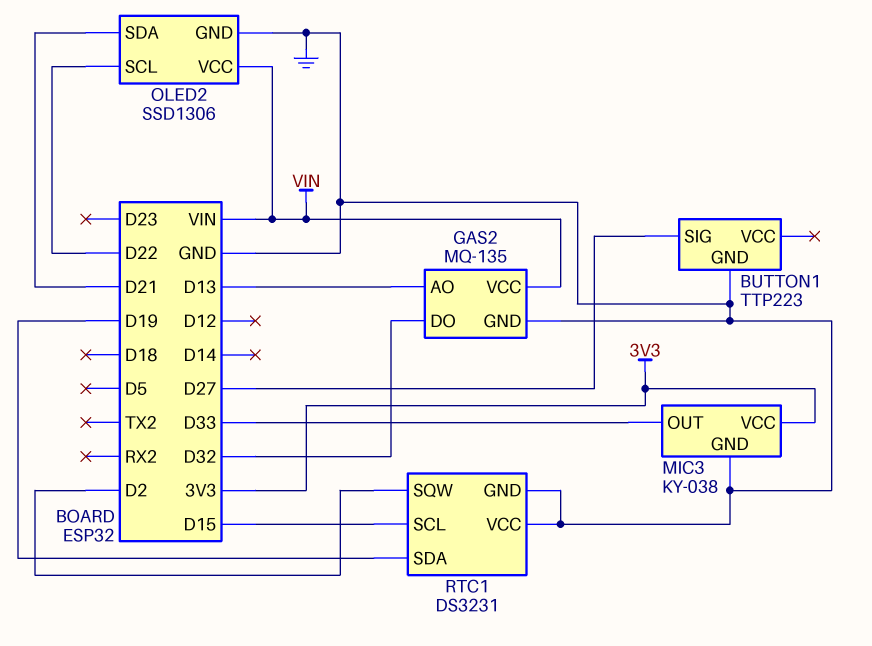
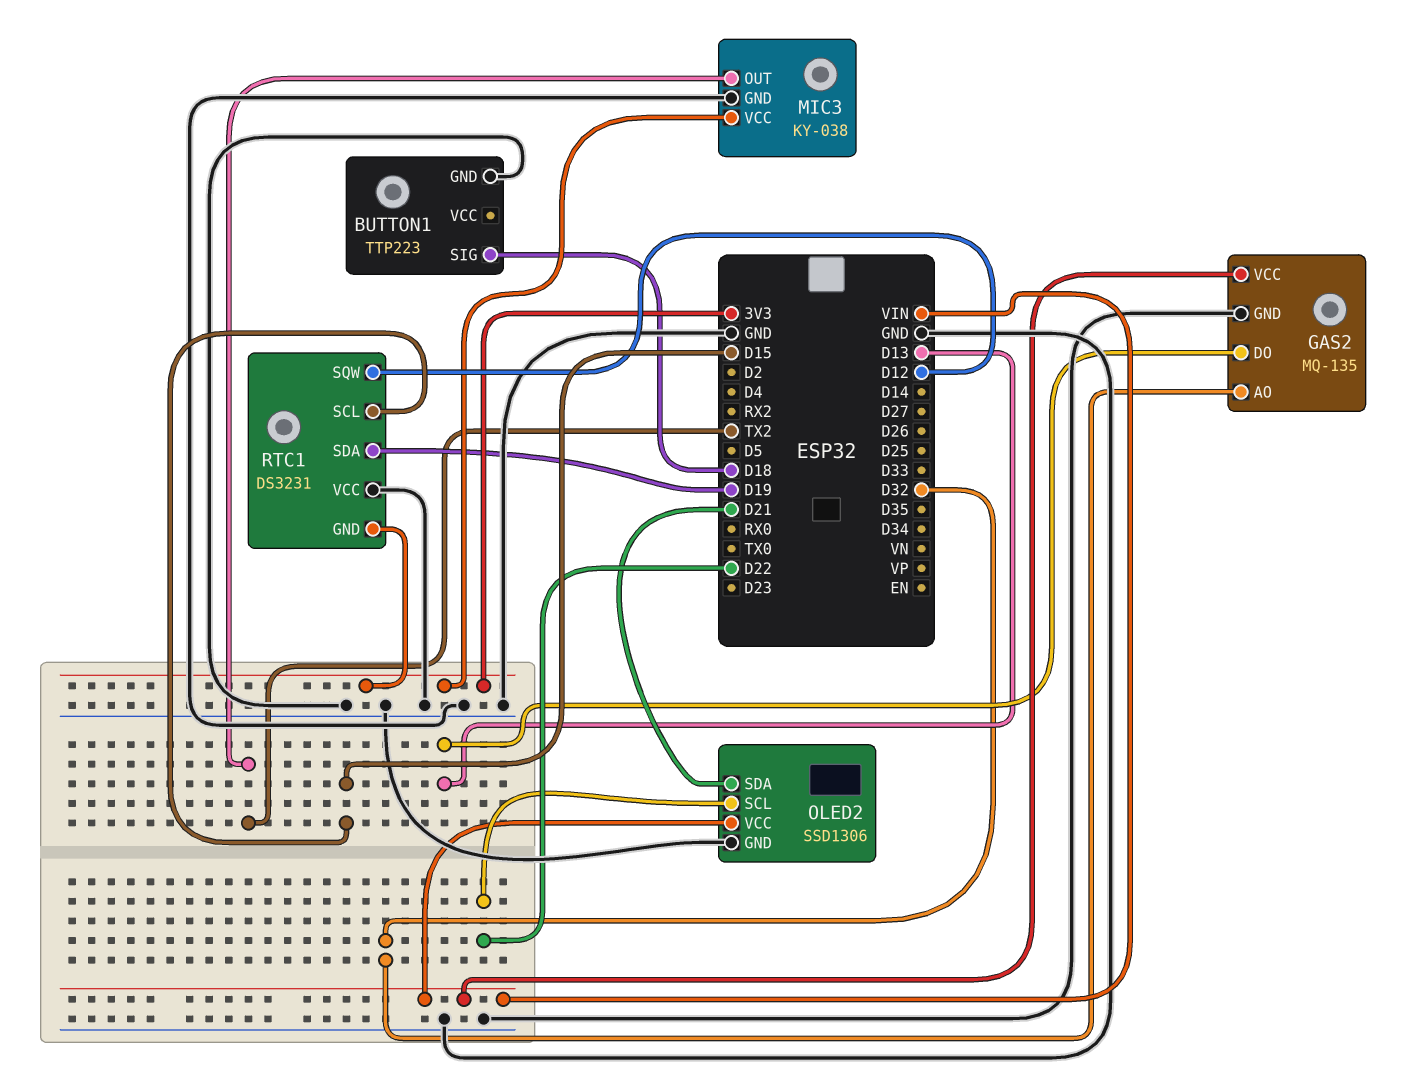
BUTTON1 pin SIG: D27 -> D18
GAS2 pin AO: D13 -> D32
GAS2 pin DO: D32 -> D13
MIC3 pin OUT: D33 -> TX2
RTC1 pin GND: GND -> 3V3
RTC1 pin SQW: D2 -> D12

